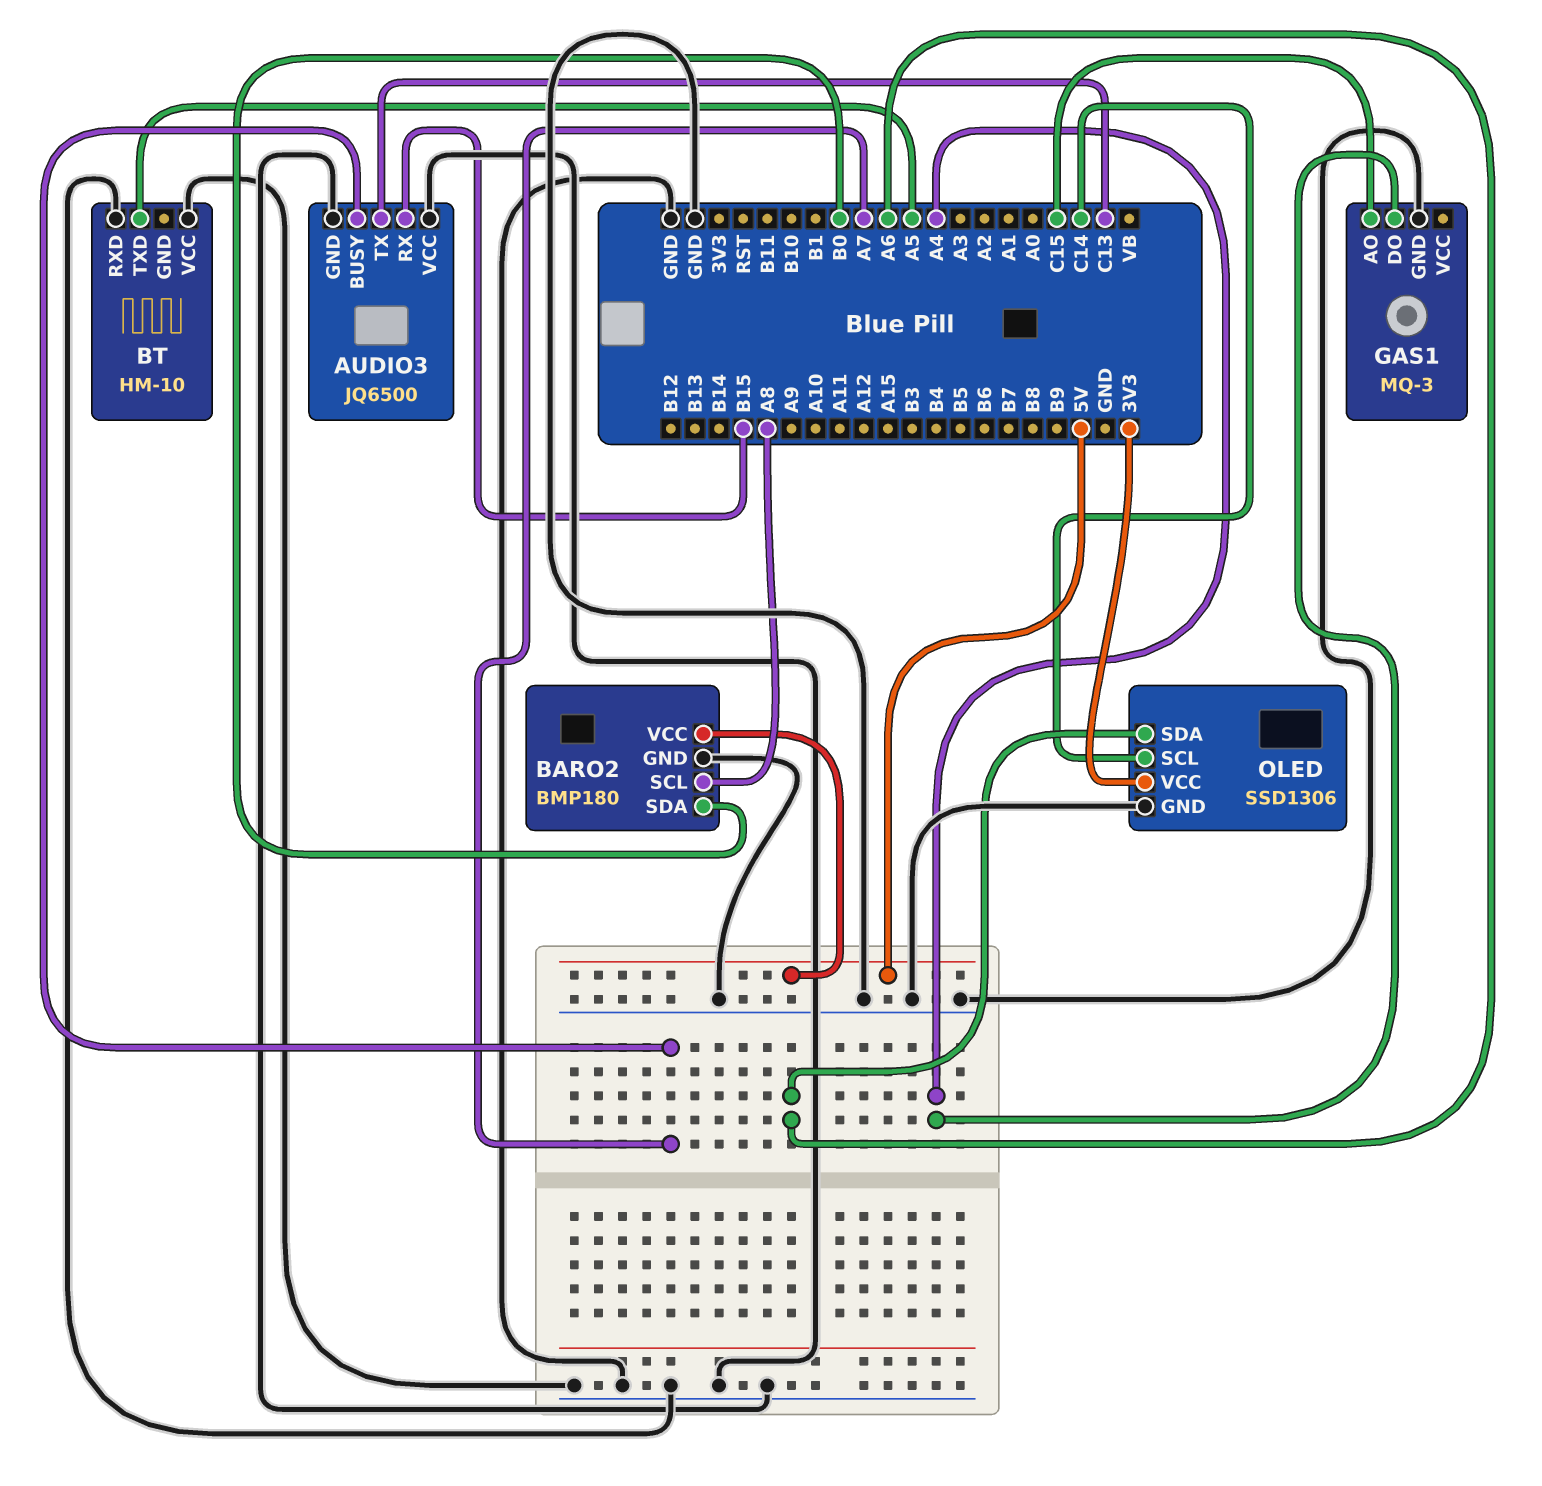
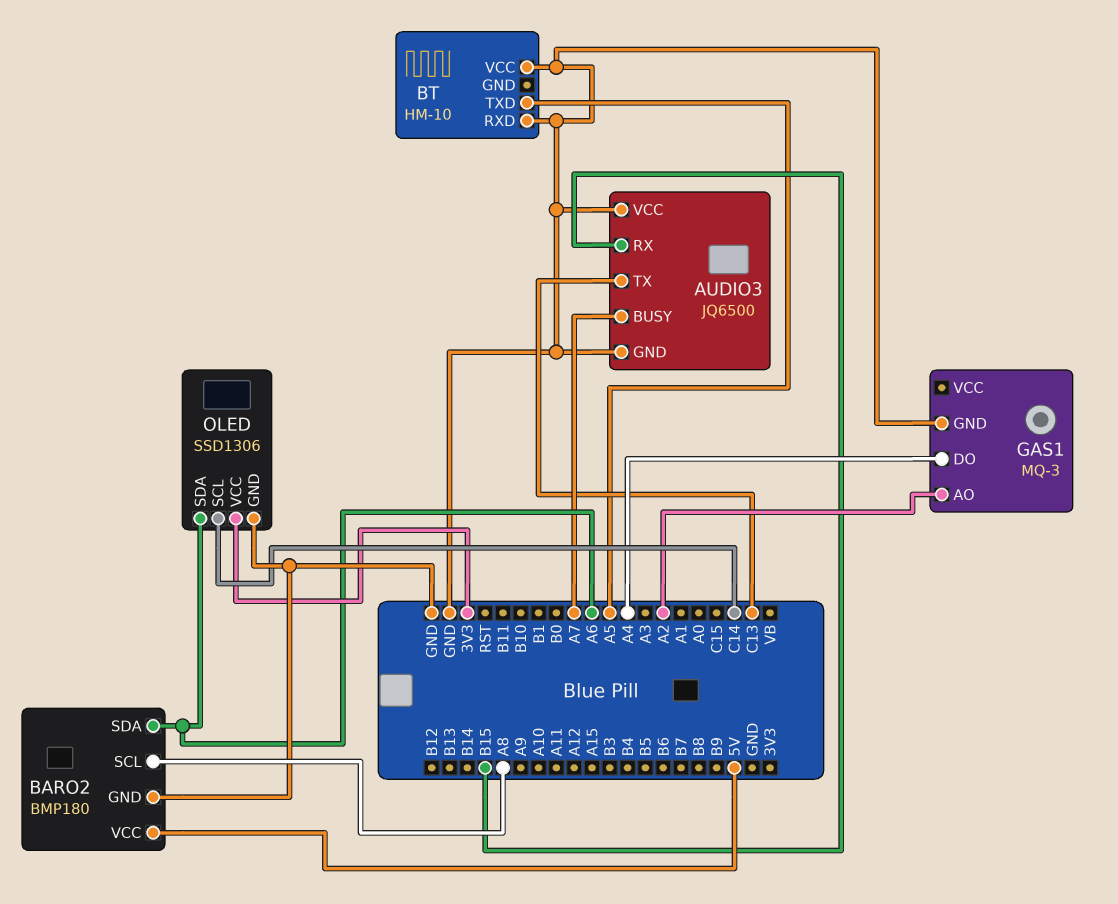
BARO2 pin SDA: B0 -> A6
GAS1 pin AO: C15 -> A2

